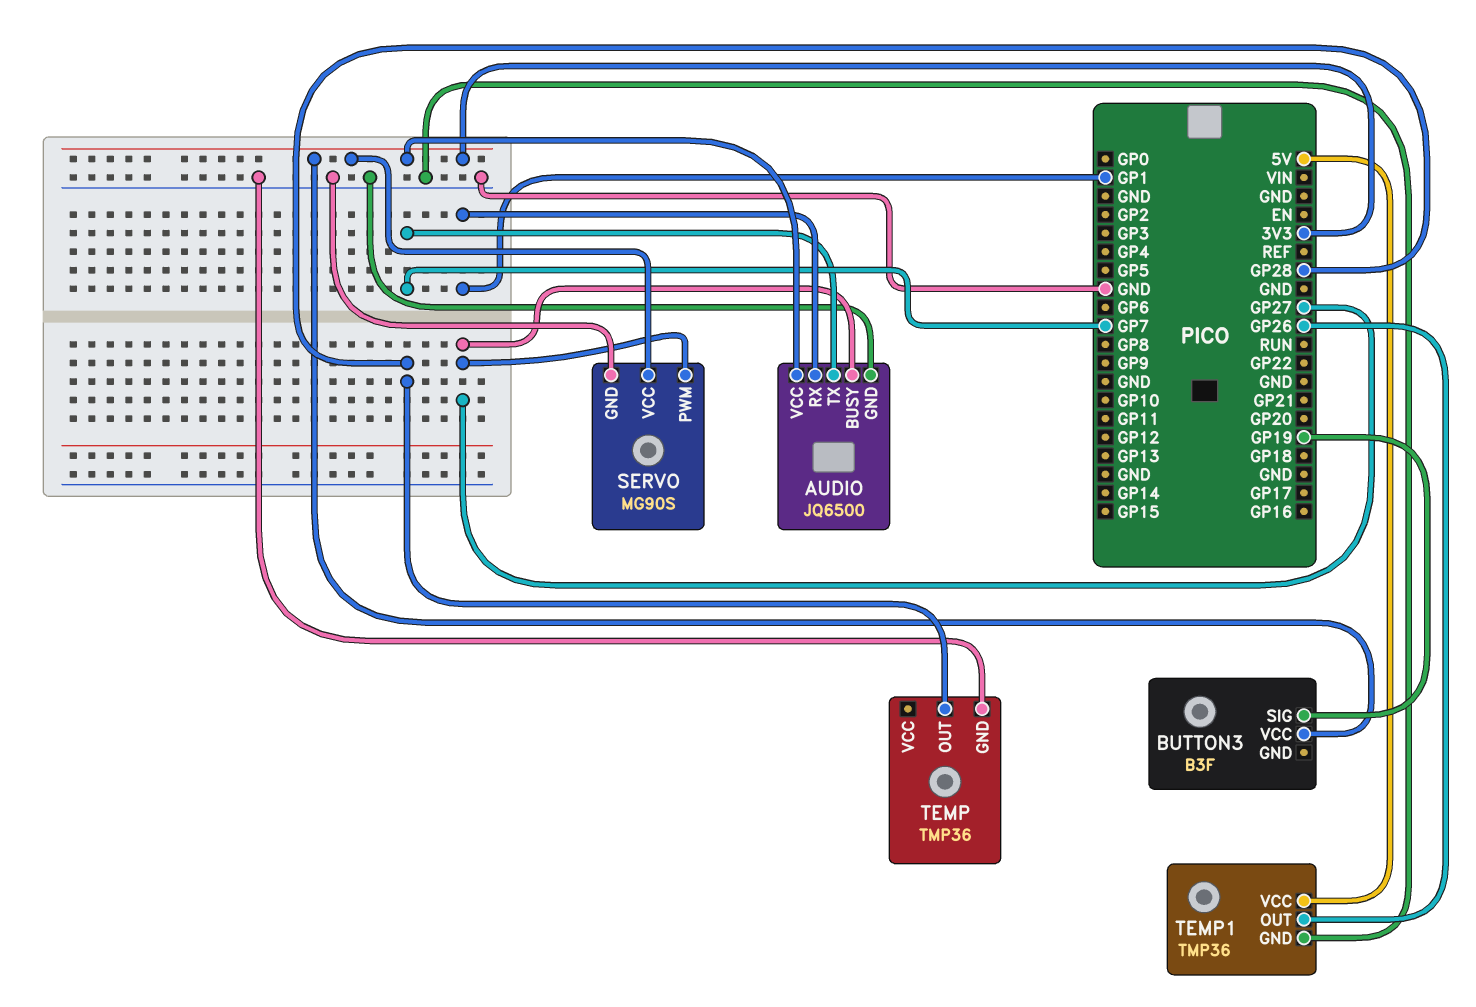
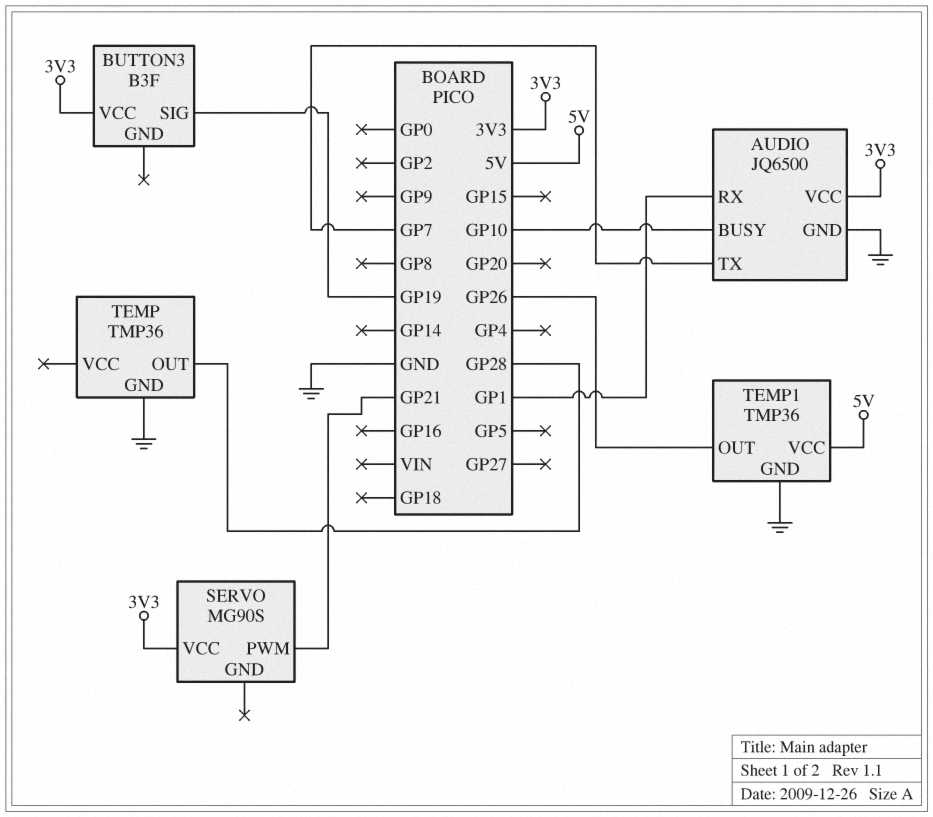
AUDIO pin BUSY: GP27 -> GP10
SERVO pin GND: GND -> none
SERVO pin PWM: GP27 -> GP21

